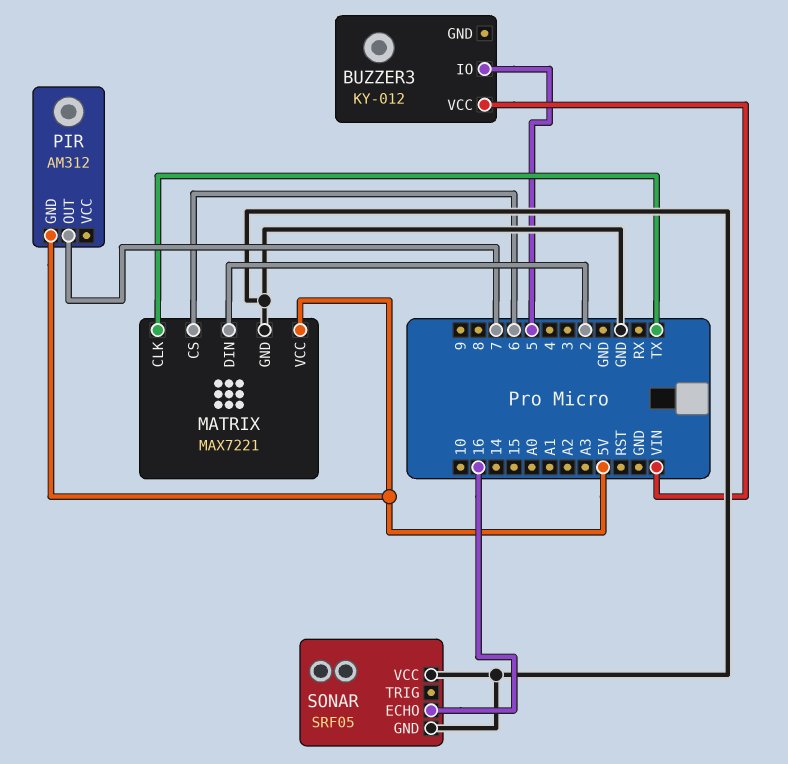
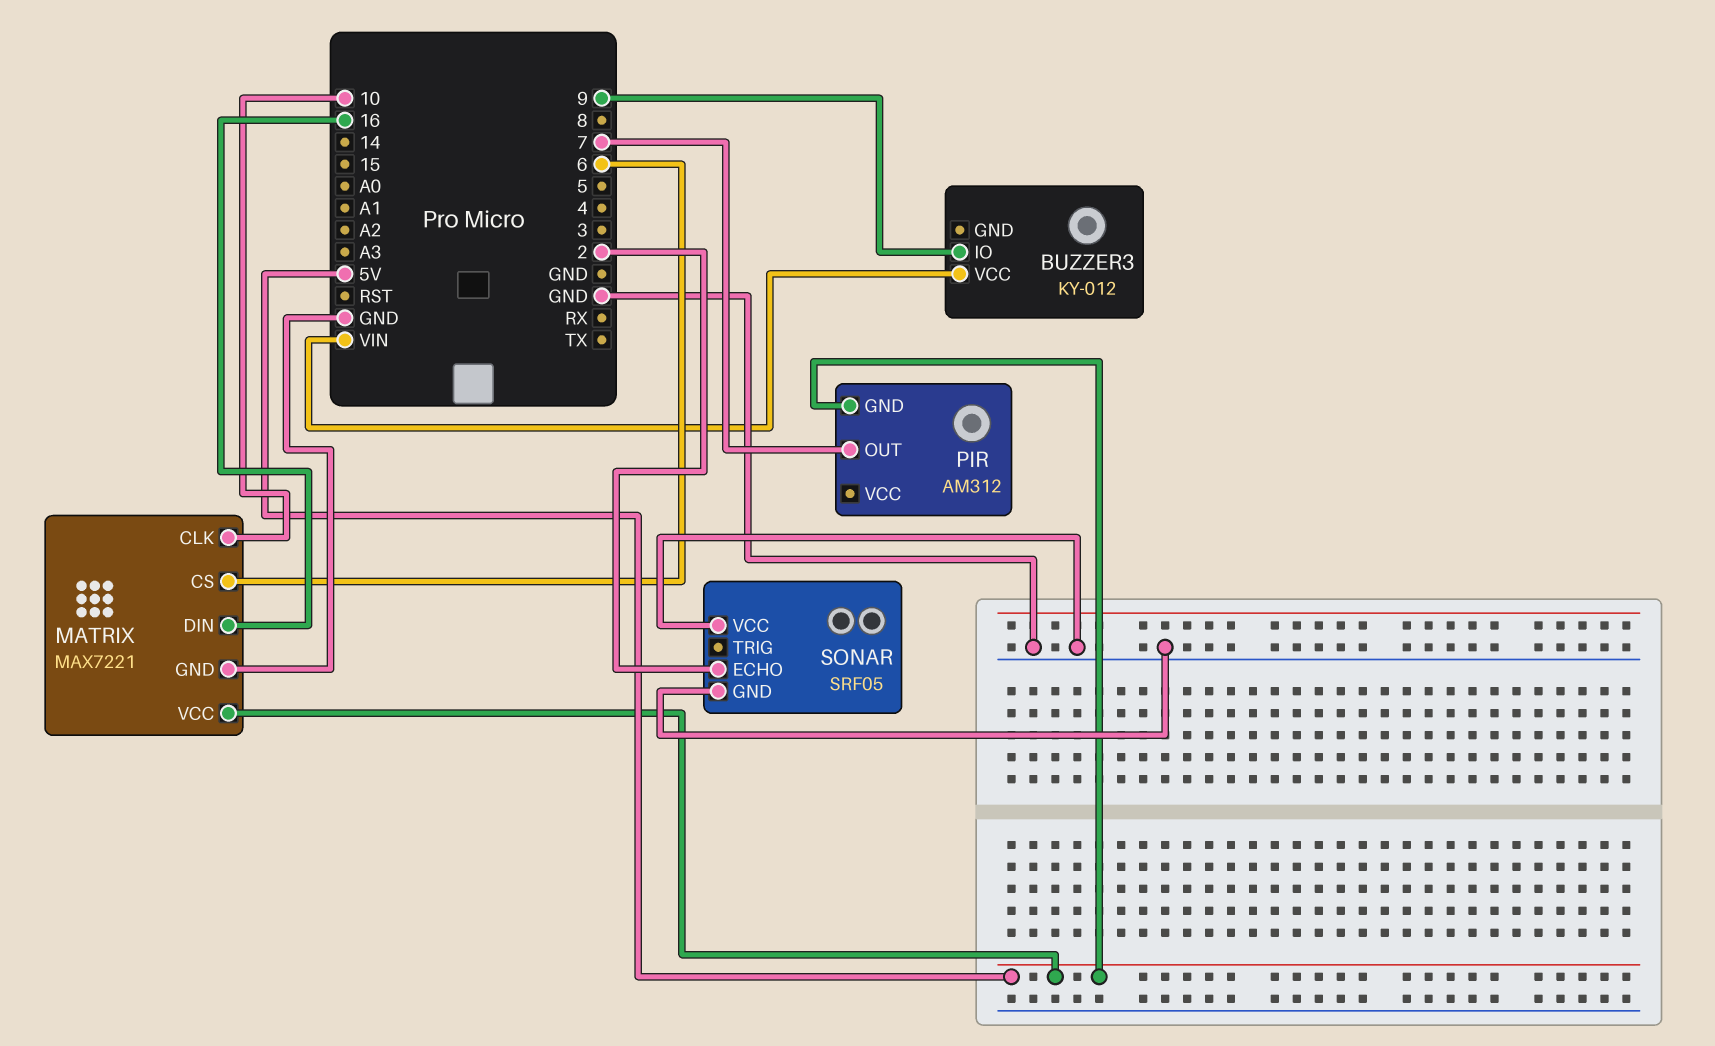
BUZZER3 pin IO: 5 -> 9
MATRIX pin CLK: TX -> 10
MATRIX pin DIN: 2 -> 16
SONAR pin ECHO: 16 -> 2

